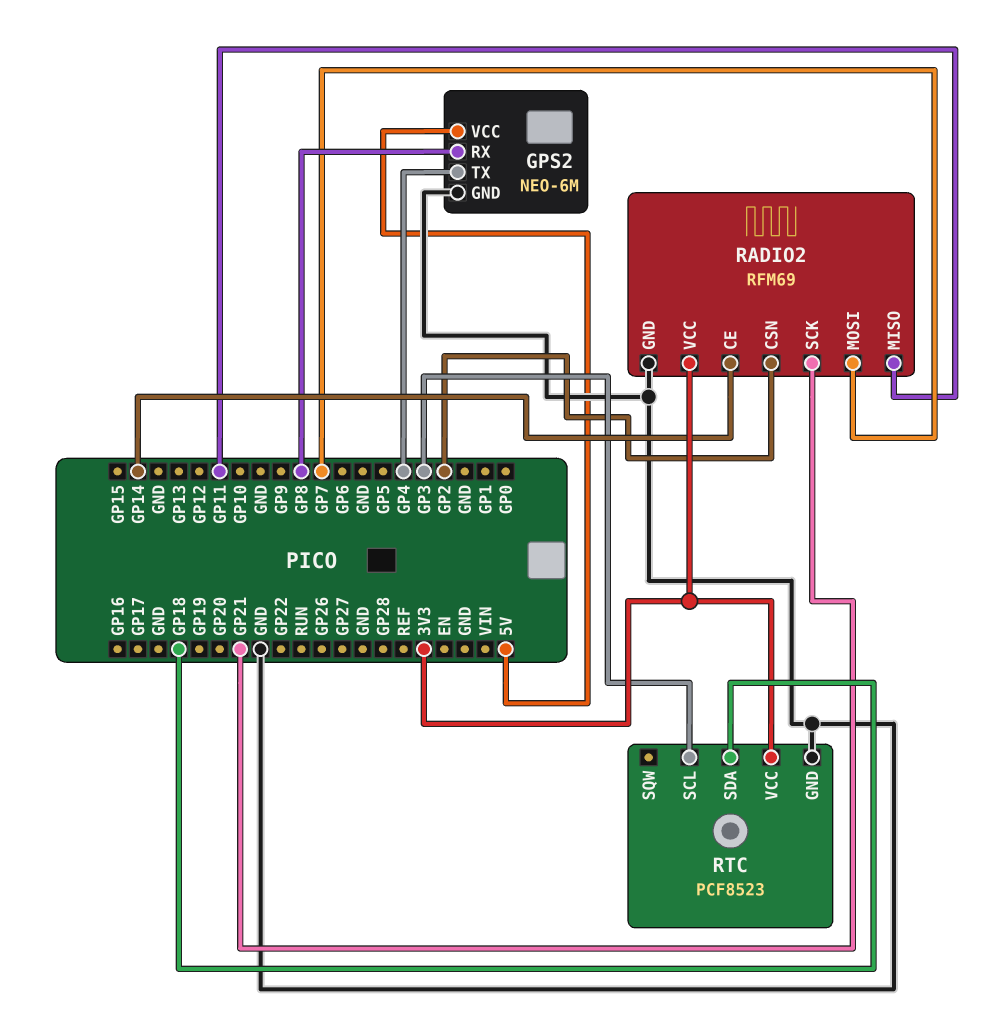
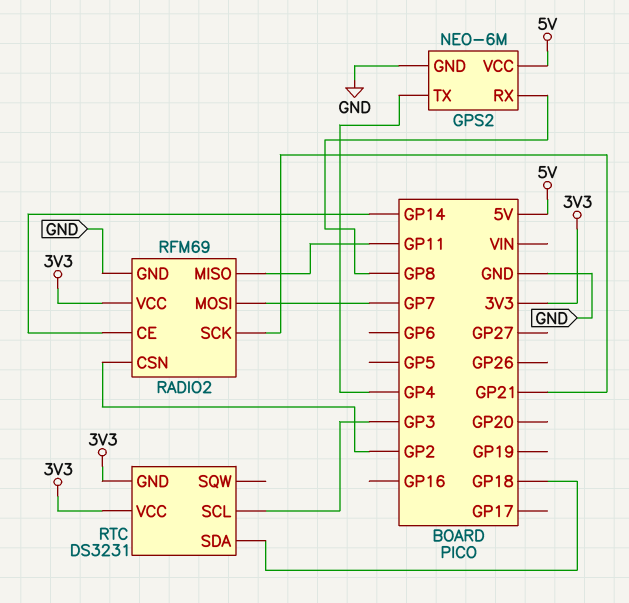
RTC: PCF8523 -> DS3231
RTC pin GND: GND -> 3V3

